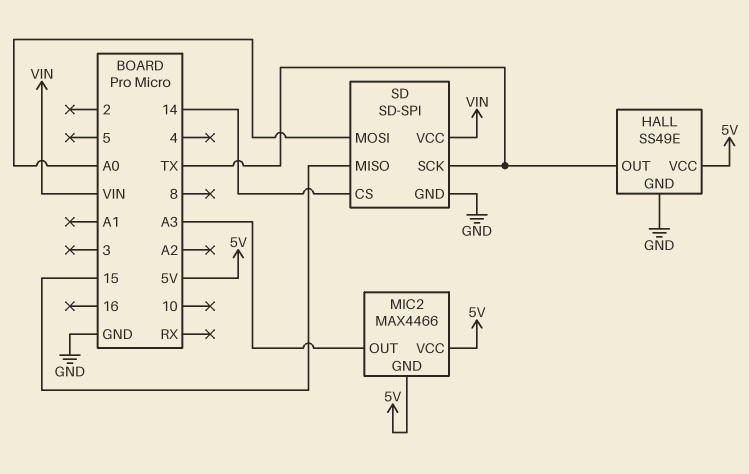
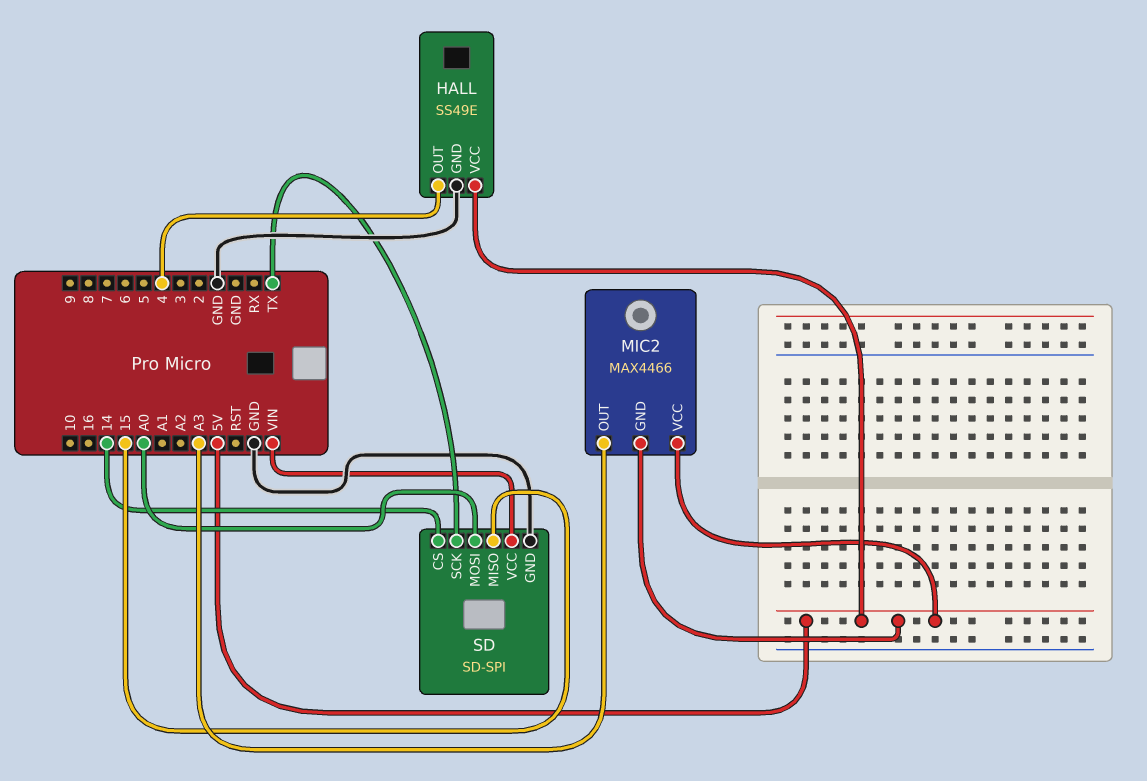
HALL pin OUT: TX -> 4

